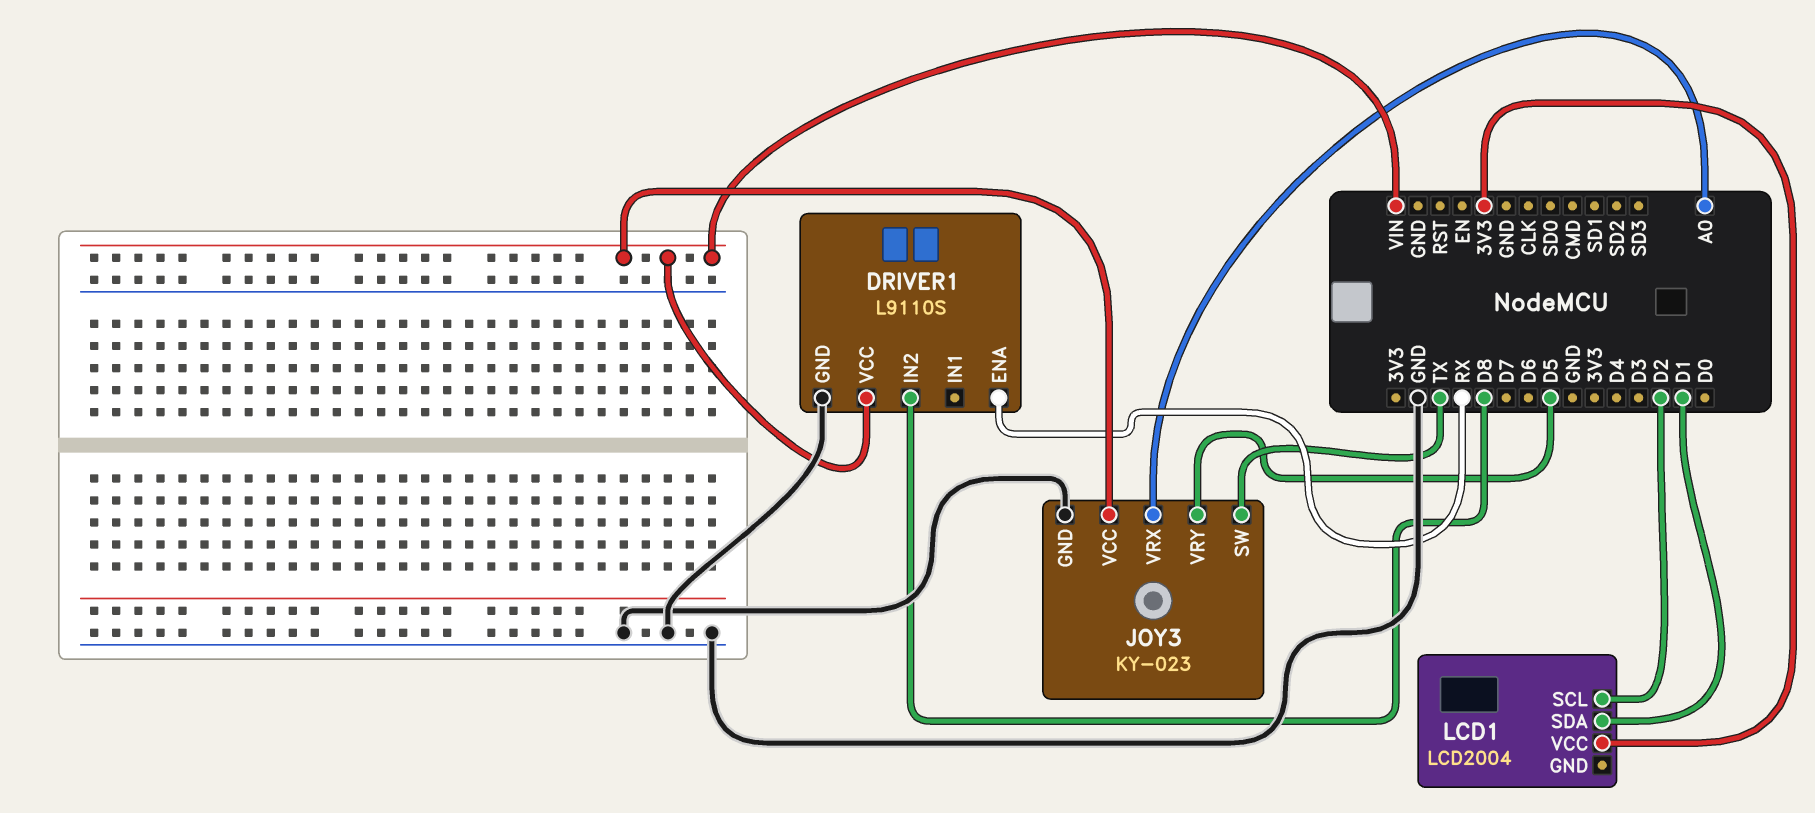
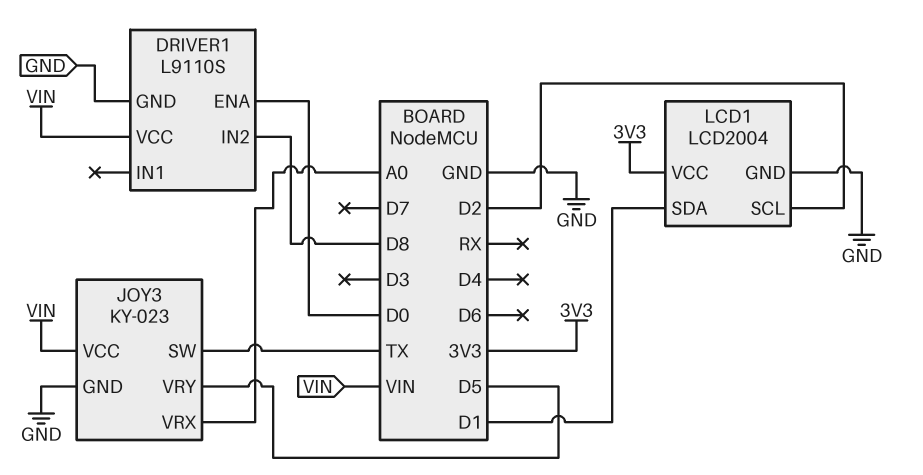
DRIVER1 pin ENA: RX -> D0
LCD1 pin GND: none -> GND

